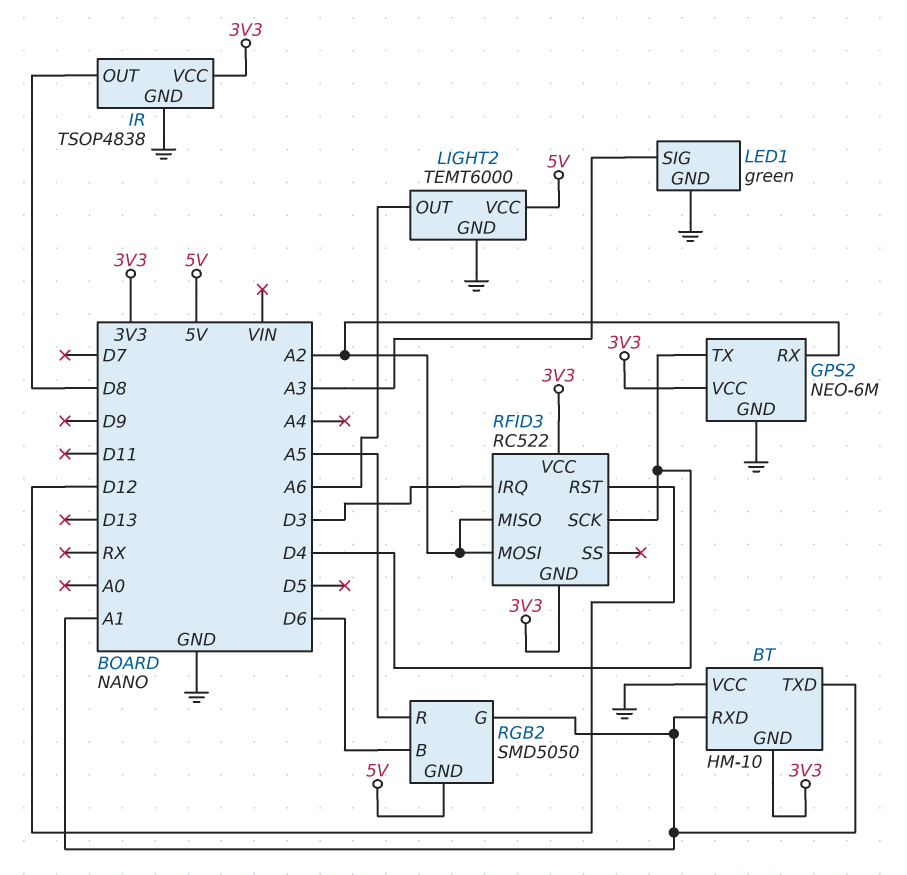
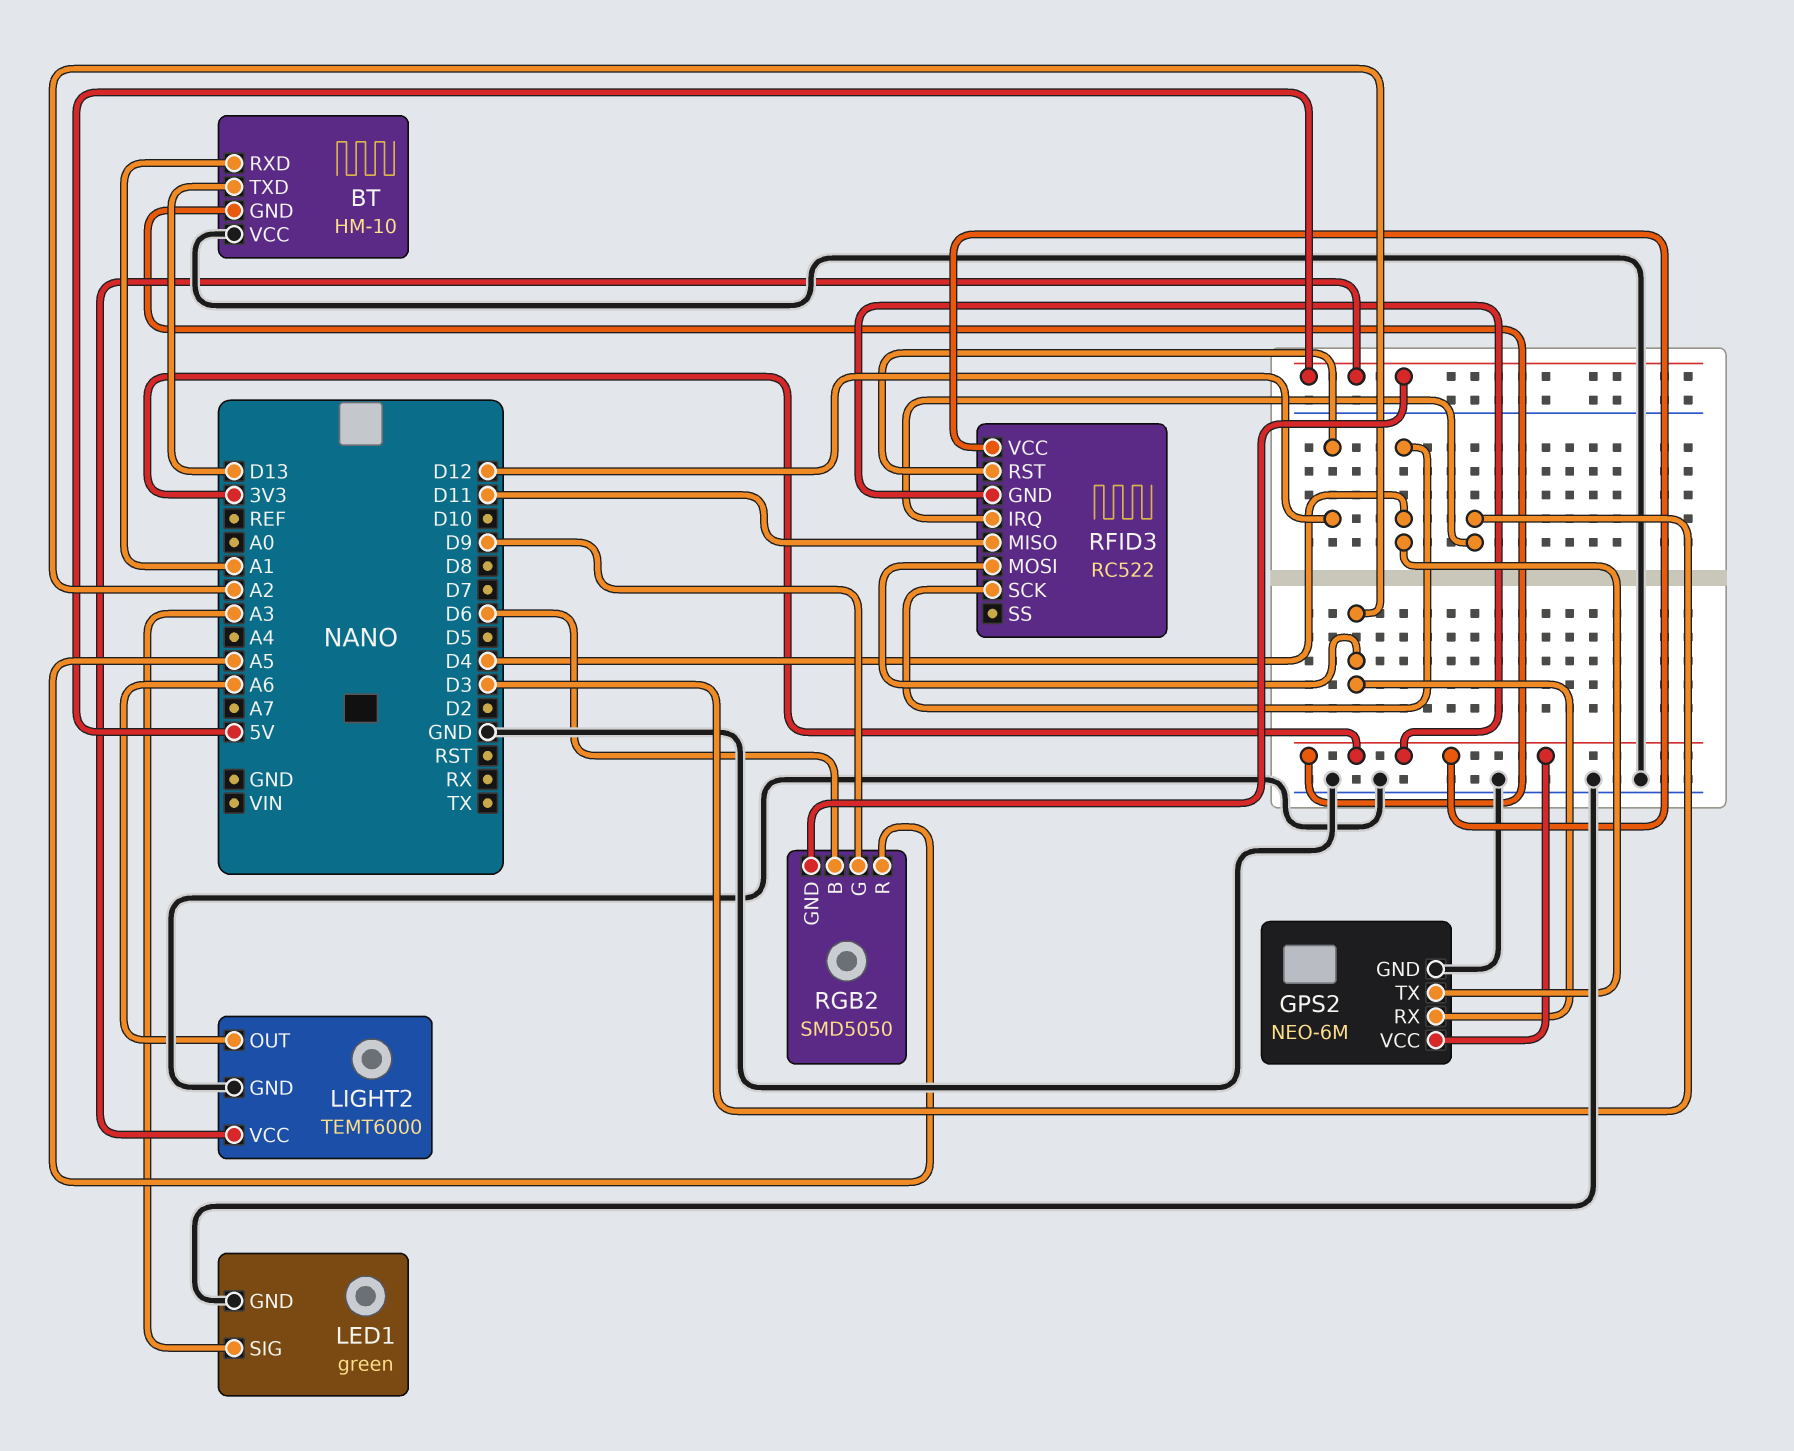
BT pin TXD: A1 -> D13
IR: TSOP4838 -> none
IR pin GND: GND -> none
IR pin OUT: D8 -> none
IR pin VCC: 3V3 -> none
RFID3 pin MISO: A2 -> D11
RGB2 pin G: A1 -> D9

